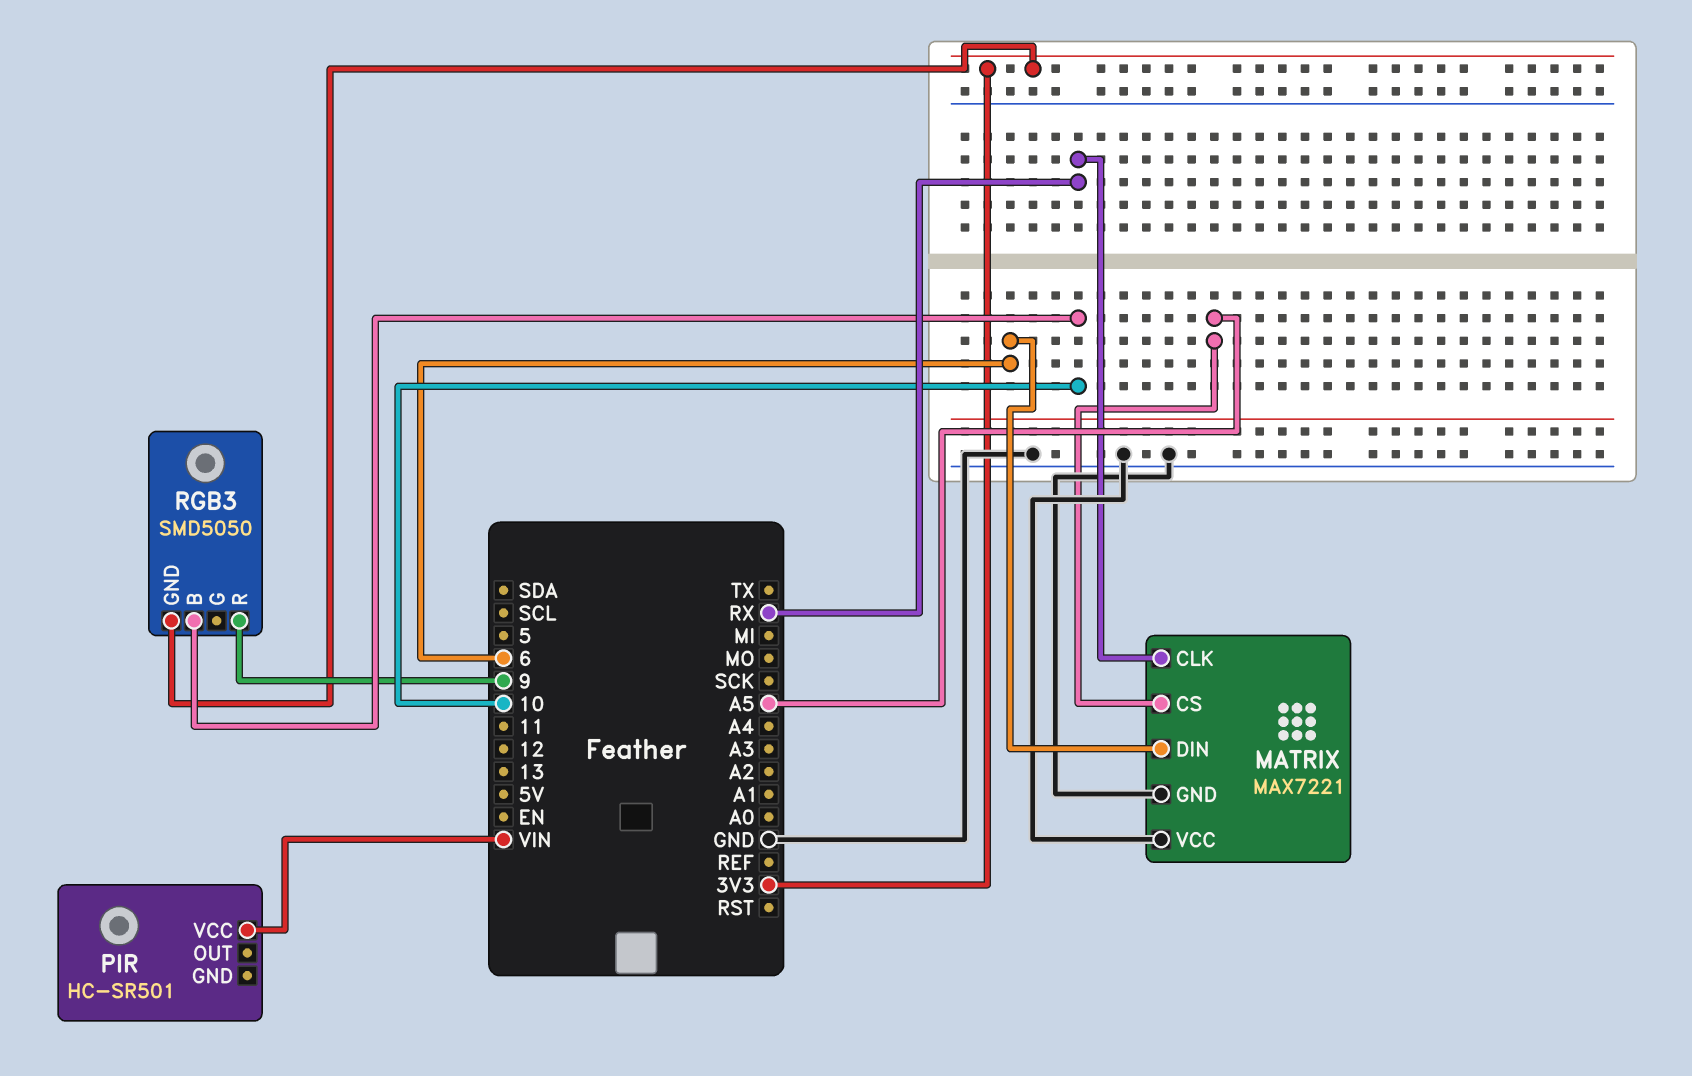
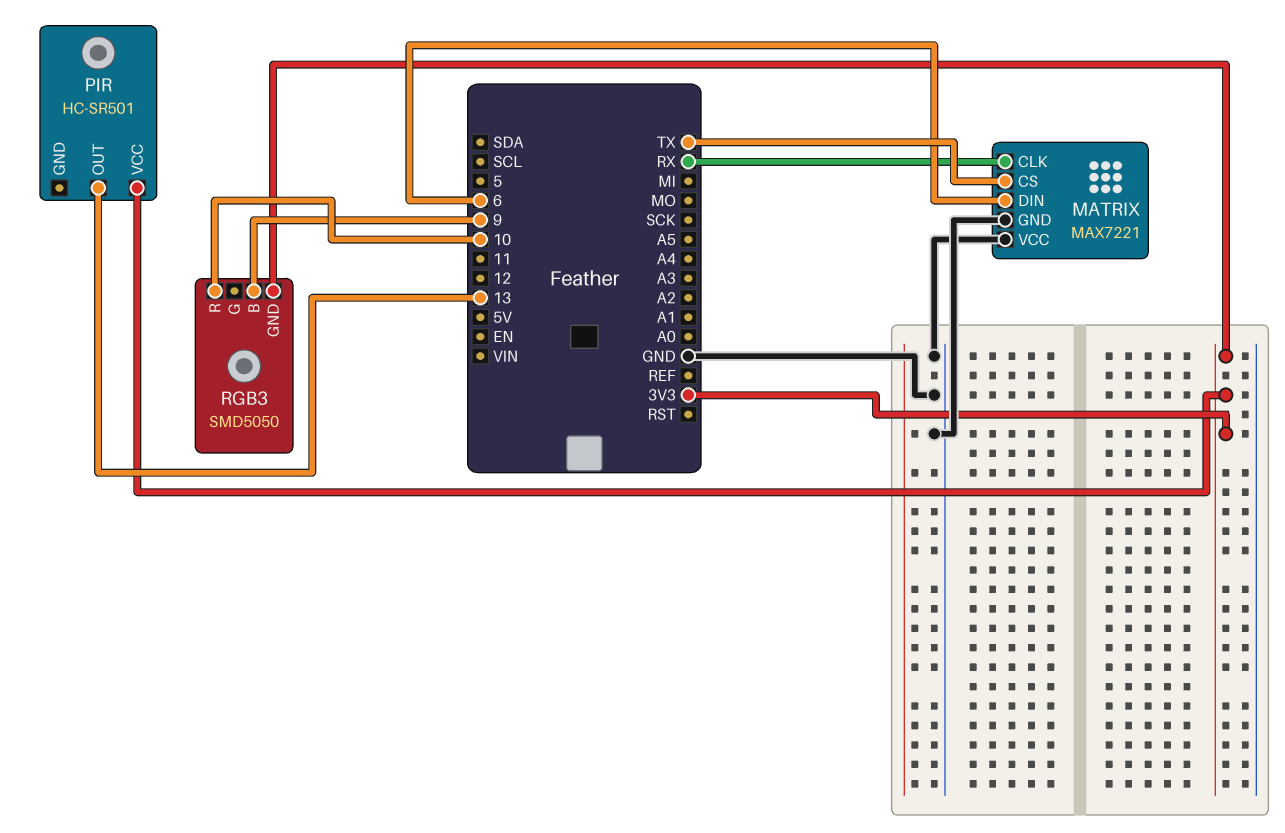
MATRIX pin CS: A5 -> TX
PIR pin OUT: none -> 13
PIR pin VCC: VIN -> 3V3
RGB3 pin B: 10 -> 9
RGB3 pin R: 9 -> 10

